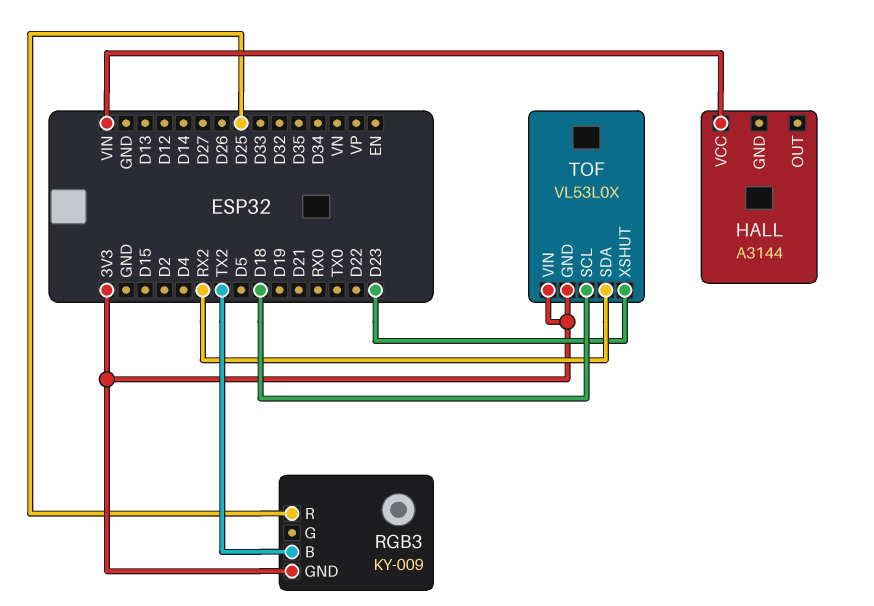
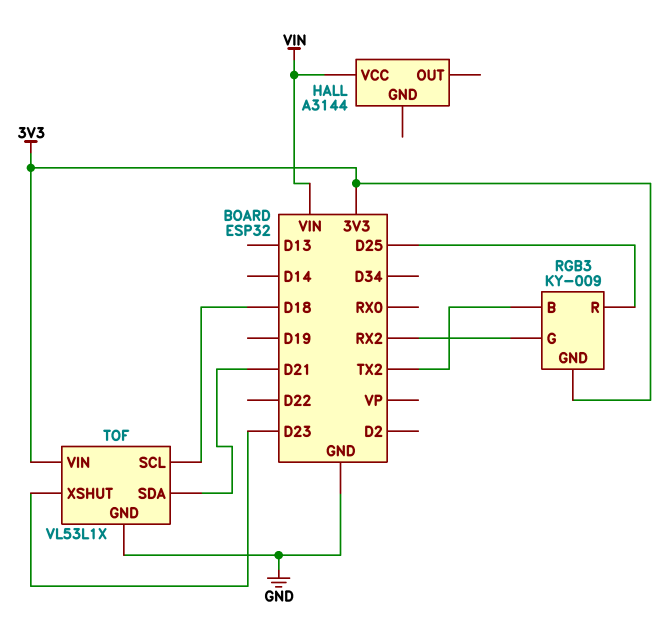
RGB3 pin G: none -> RX2
TOF: VL53L0X -> VL53L1X
TOF pin GND: 3V3 -> GND
TOF pin SDA: RX2 -> D21

